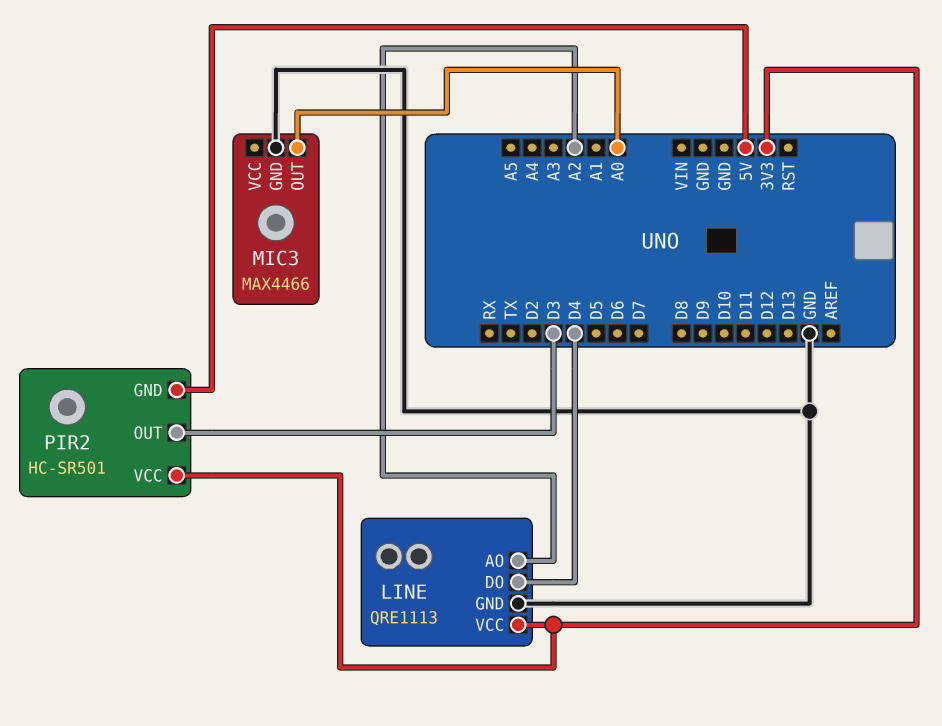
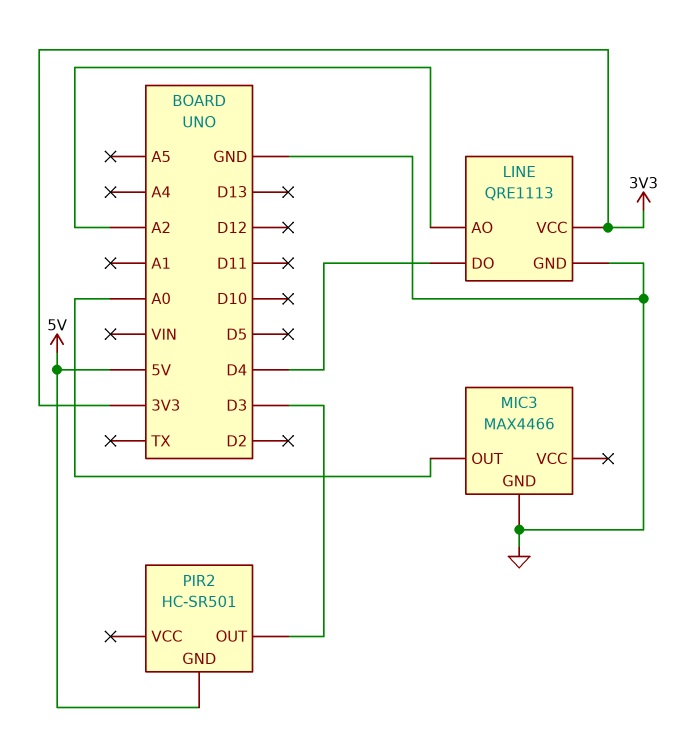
PIR2 pin VCC: 3V3 -> none

